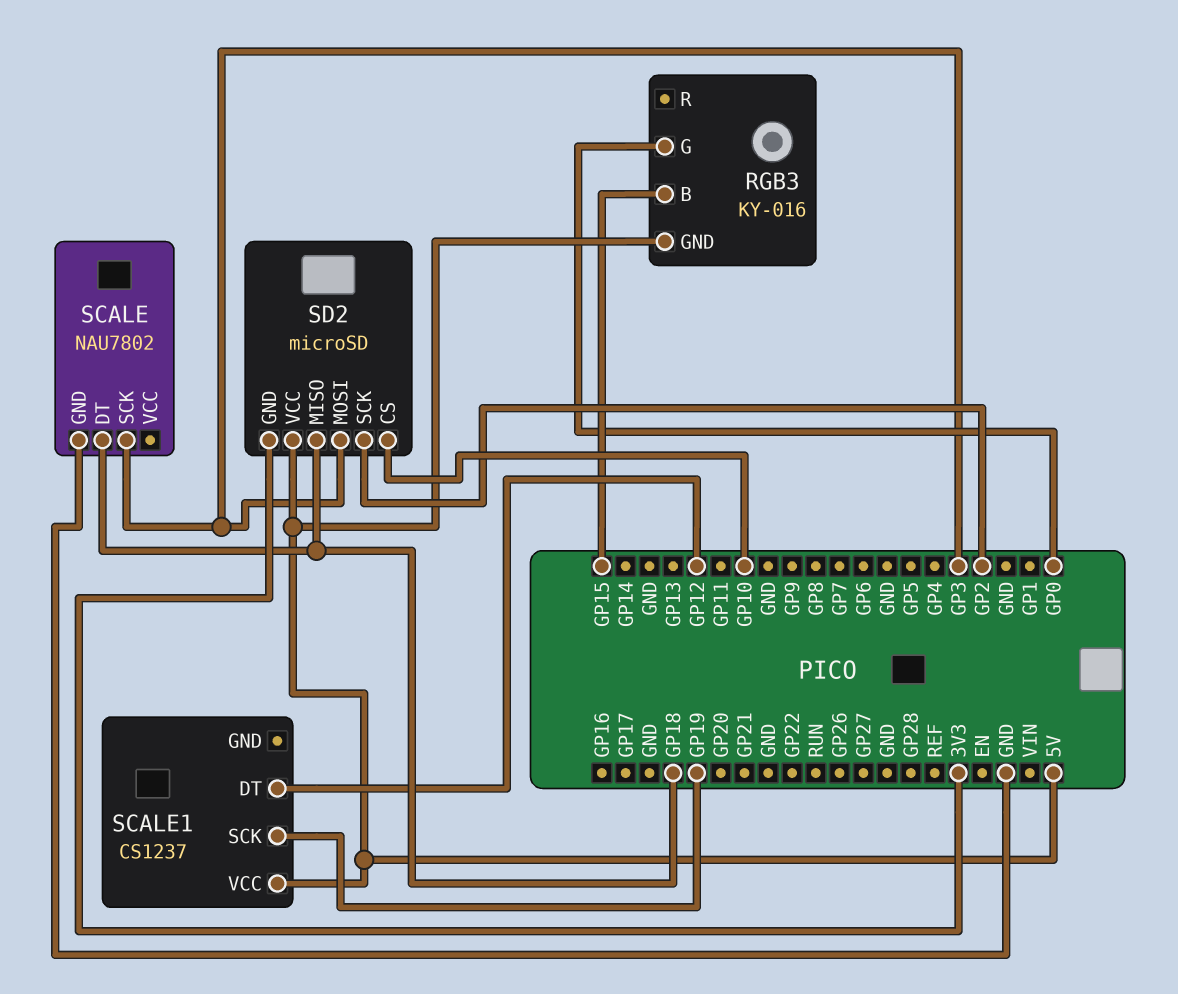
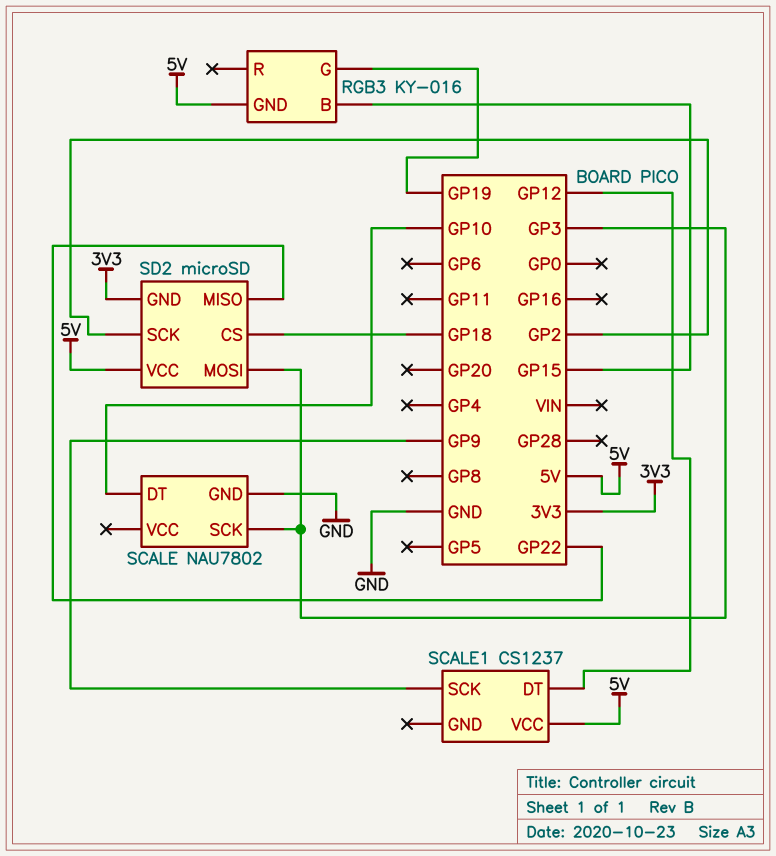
RGB3 pin G: GP0 -> GP19
SCALE pin DT: GP18 -> GP10
SCALE1 pin SCK: GP19 -> GP9
SD2 pin CS: GP10 -> GP18
SD2 pin MISO: GP18 -> GP22

